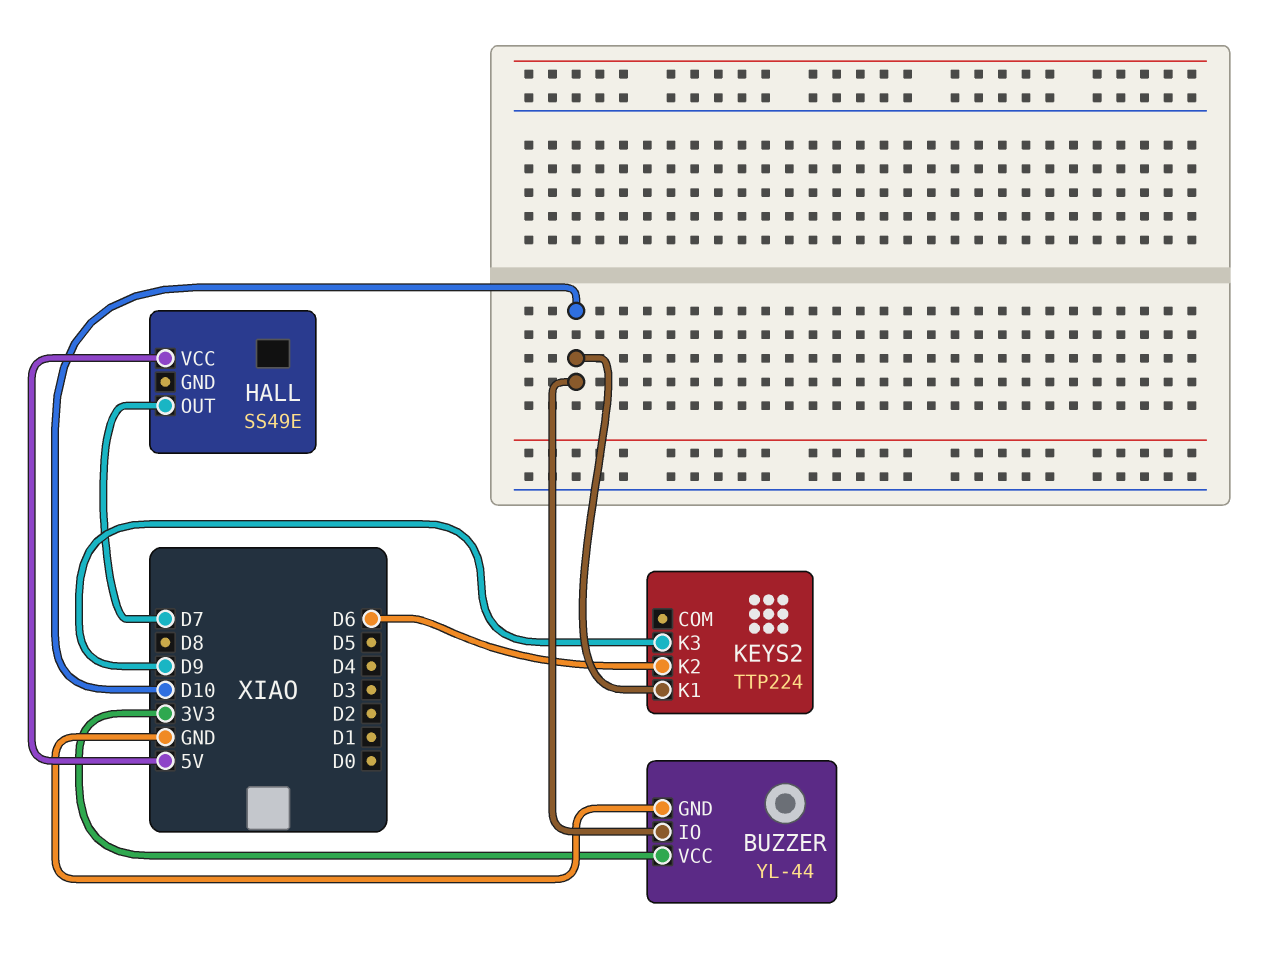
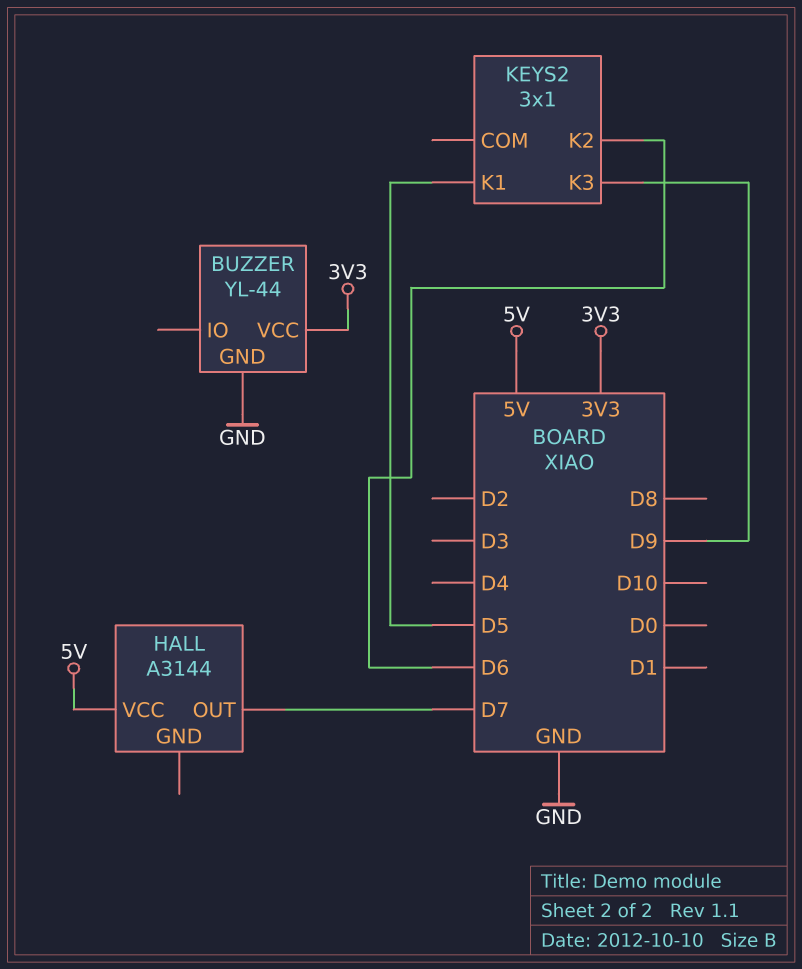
BUZZER pin IO: D10 -> none
HALL: SS49E -> A3144
KEYS2: TTP224 -> 3x1
KEYS2 pin K1: D10 -> D5

